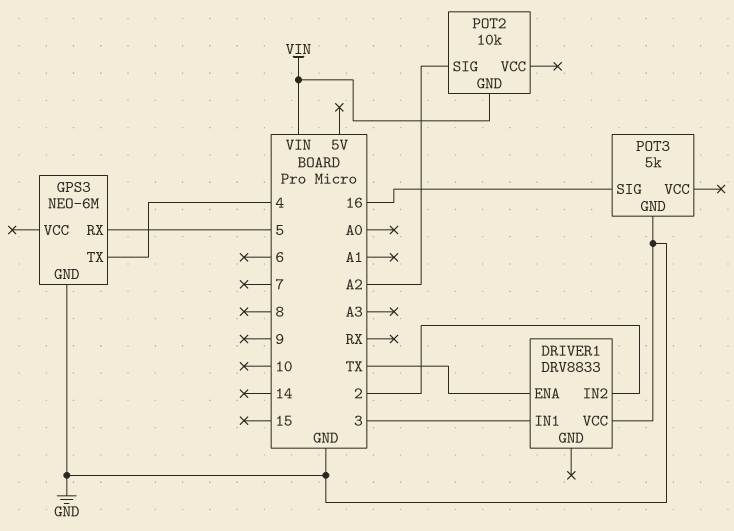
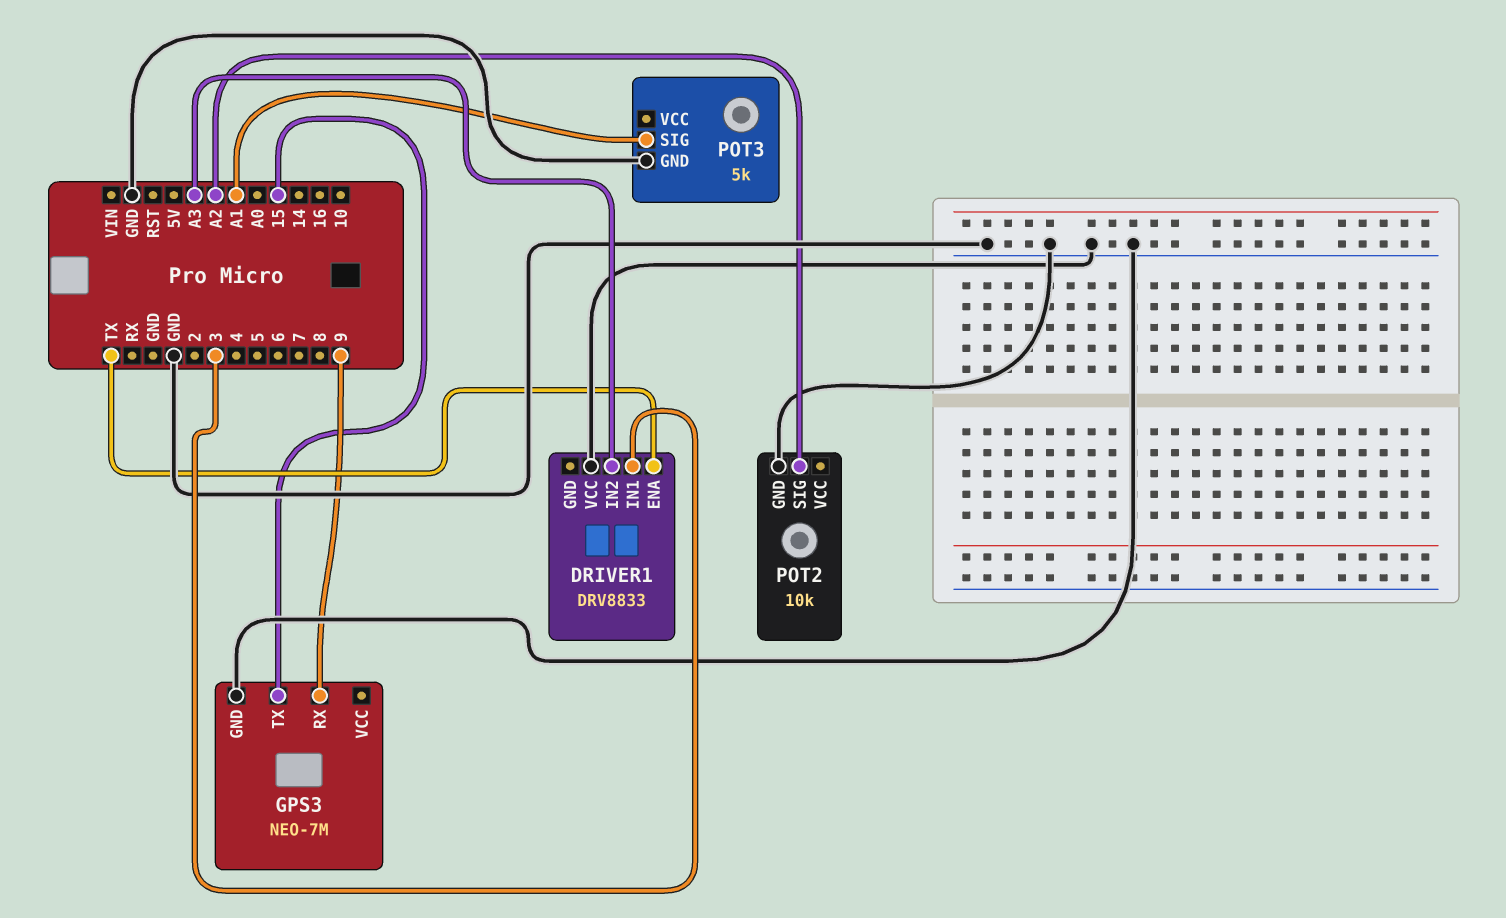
DRIVER1 pin IN2: 2 -> A3
GPS3: NEO-6M -> NEO-7M
GPS3 pin RX: 5 -> 9
GPS3 pin TX: 4 -> 15
POT2 pin GND: VIN -> GND
POT3 pin SIG: 16 -> A1

